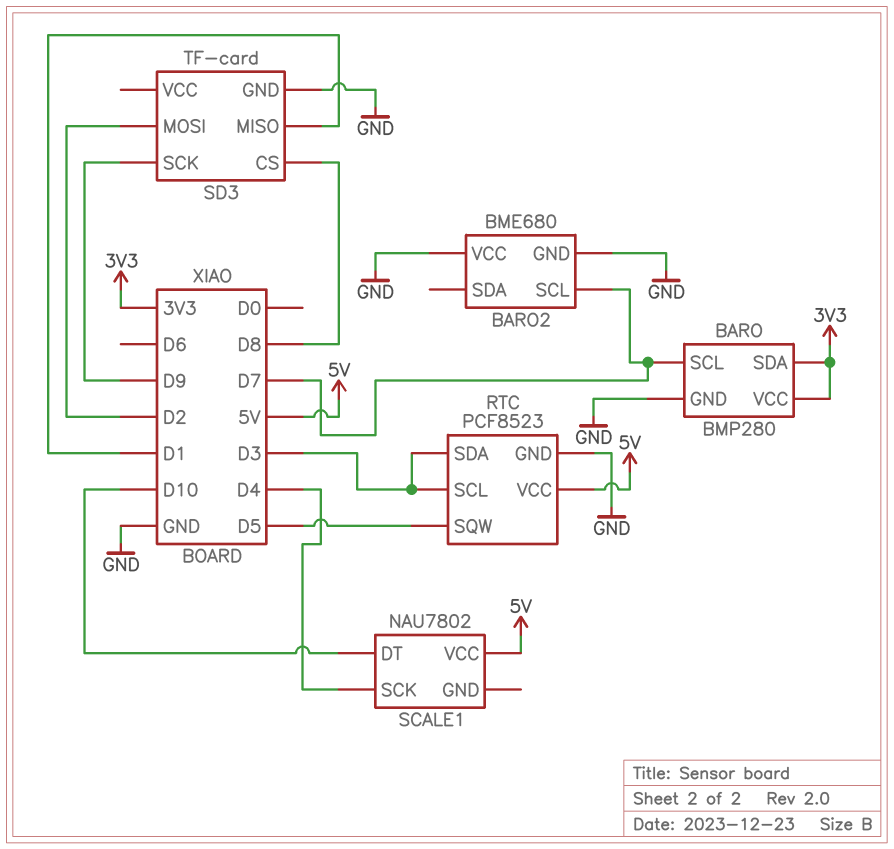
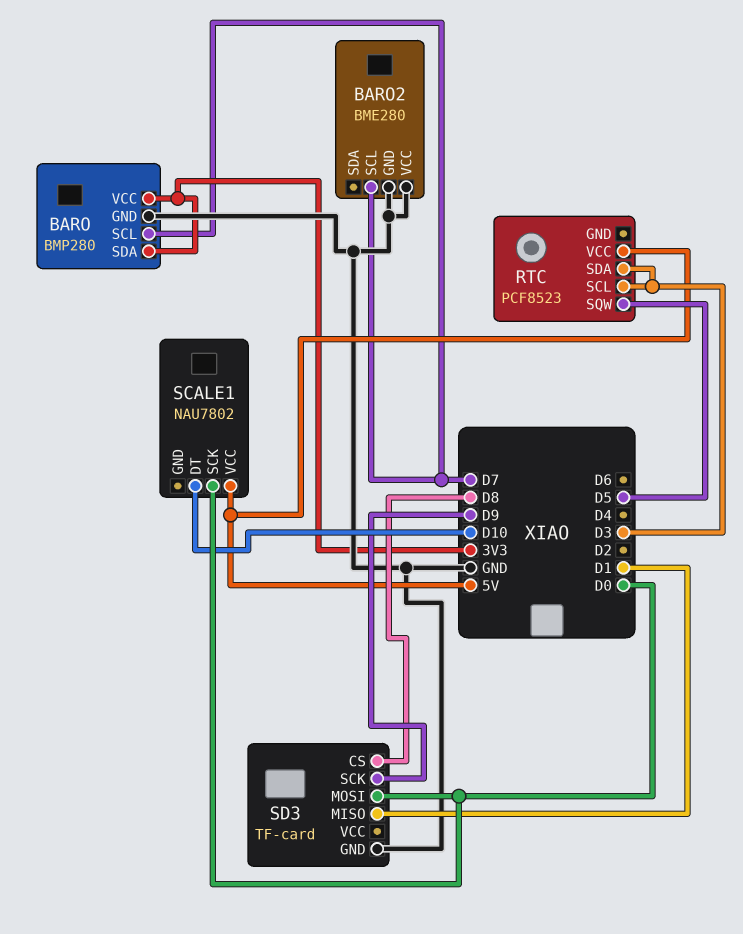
BARO2: BME680 -> BME280
RTC pin GND: GND -> none
SCALE1 pin SCK: D4 -> D0
SD3 pin MOSI: D2 -> D0

